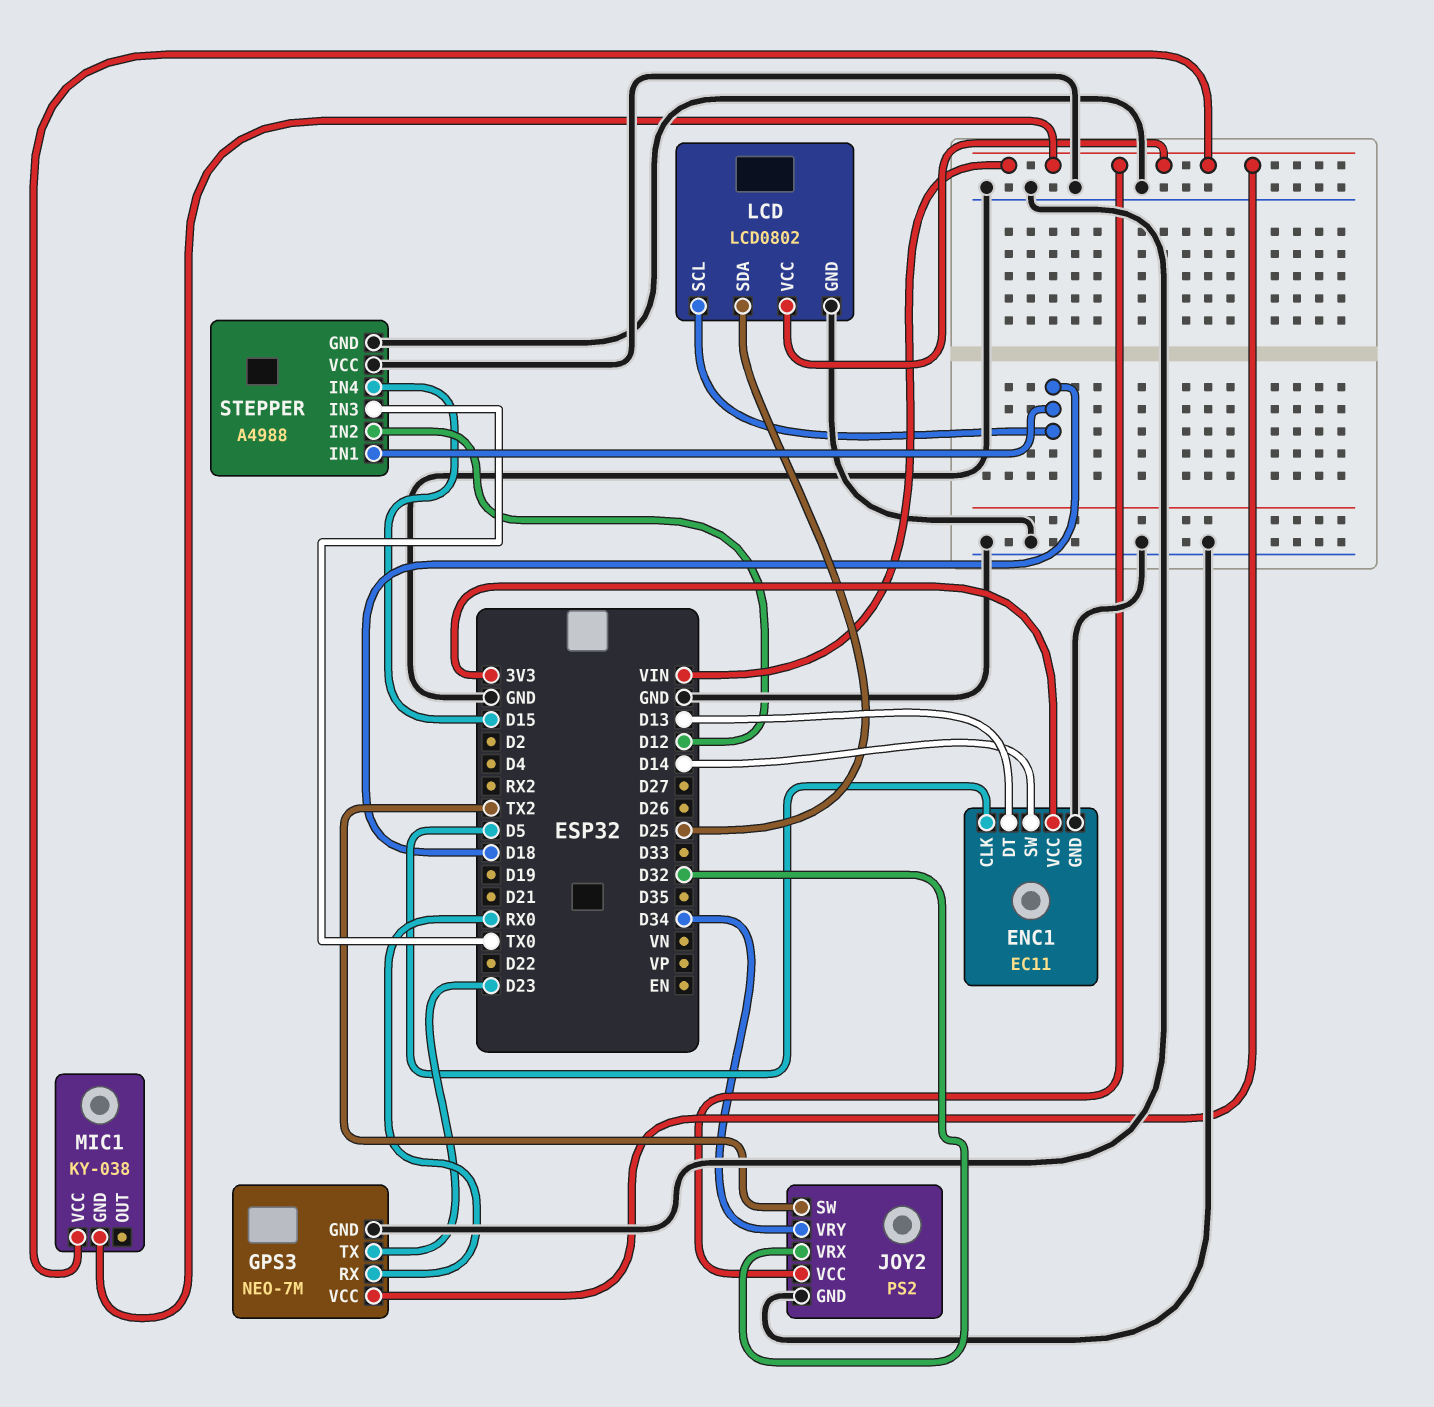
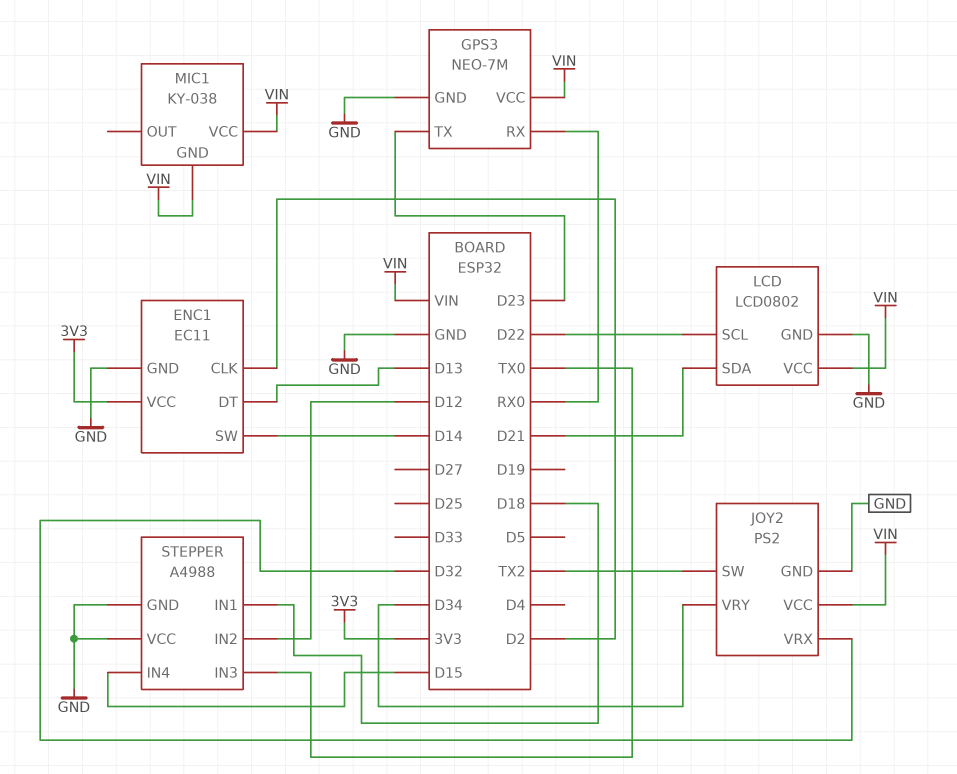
ENC1 pin CLK: D5 -> D2
LCD pin SCL: D18 -> D22
LCD pin SDA: D25 -> D21

